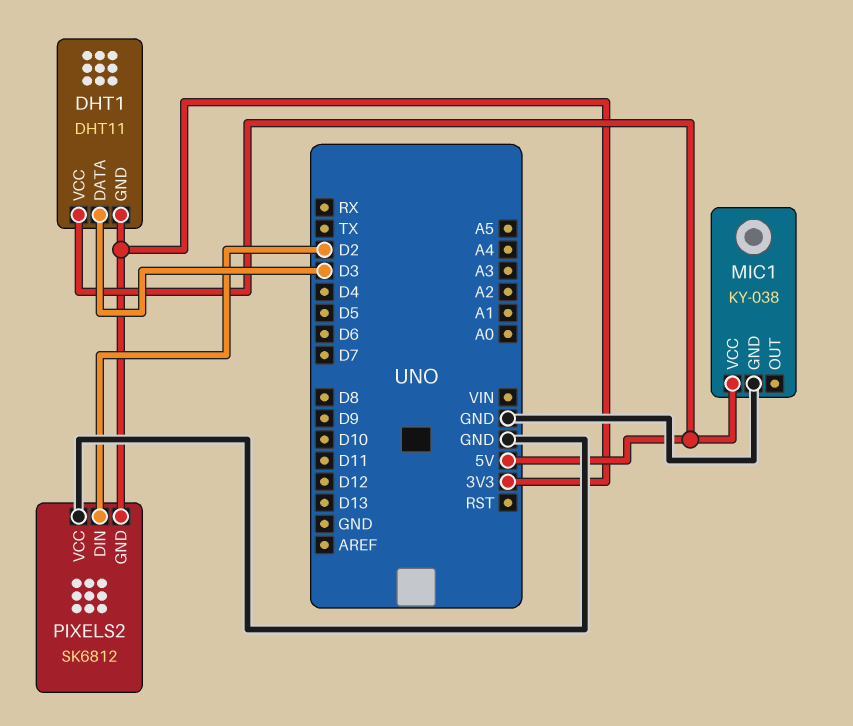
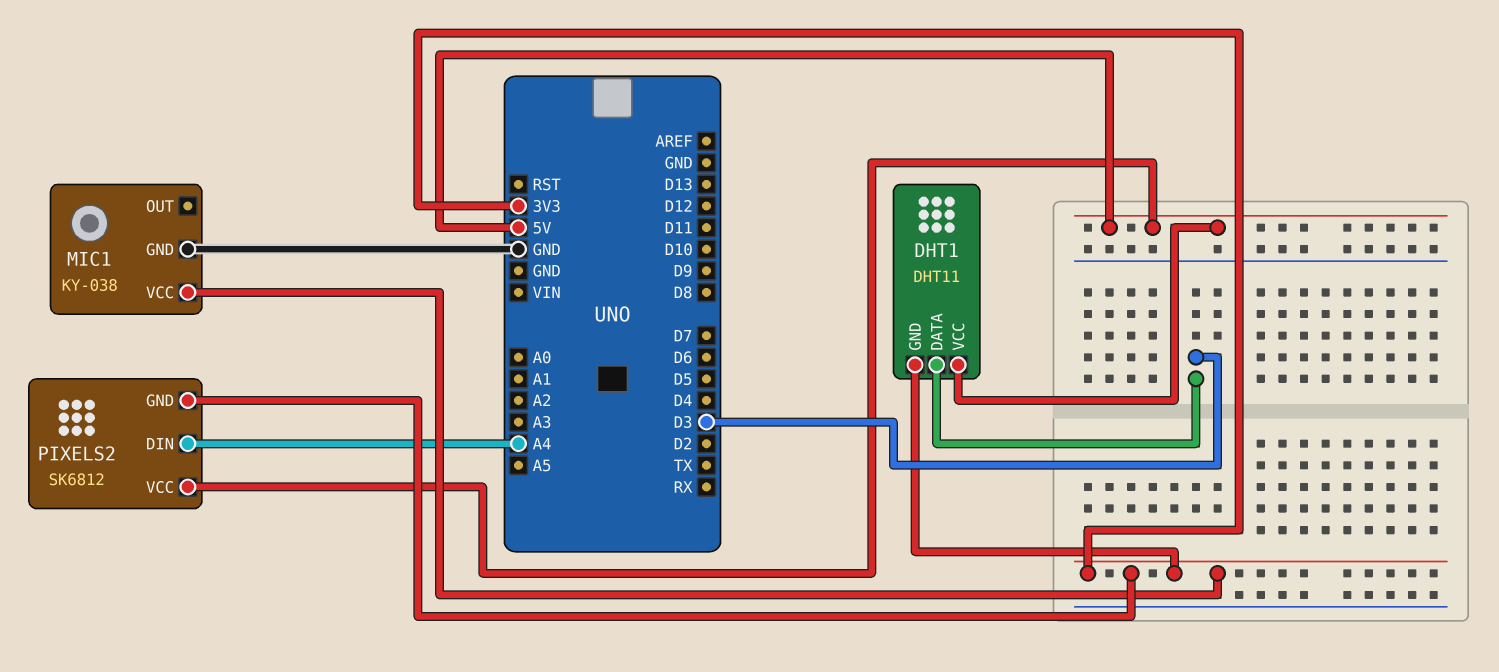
MIC1 pin VCC: 5V -> 3V3
PIXELS2 pin DIN: D2 -> A4
PIXELS2 pin VCC: GND -> 5V

